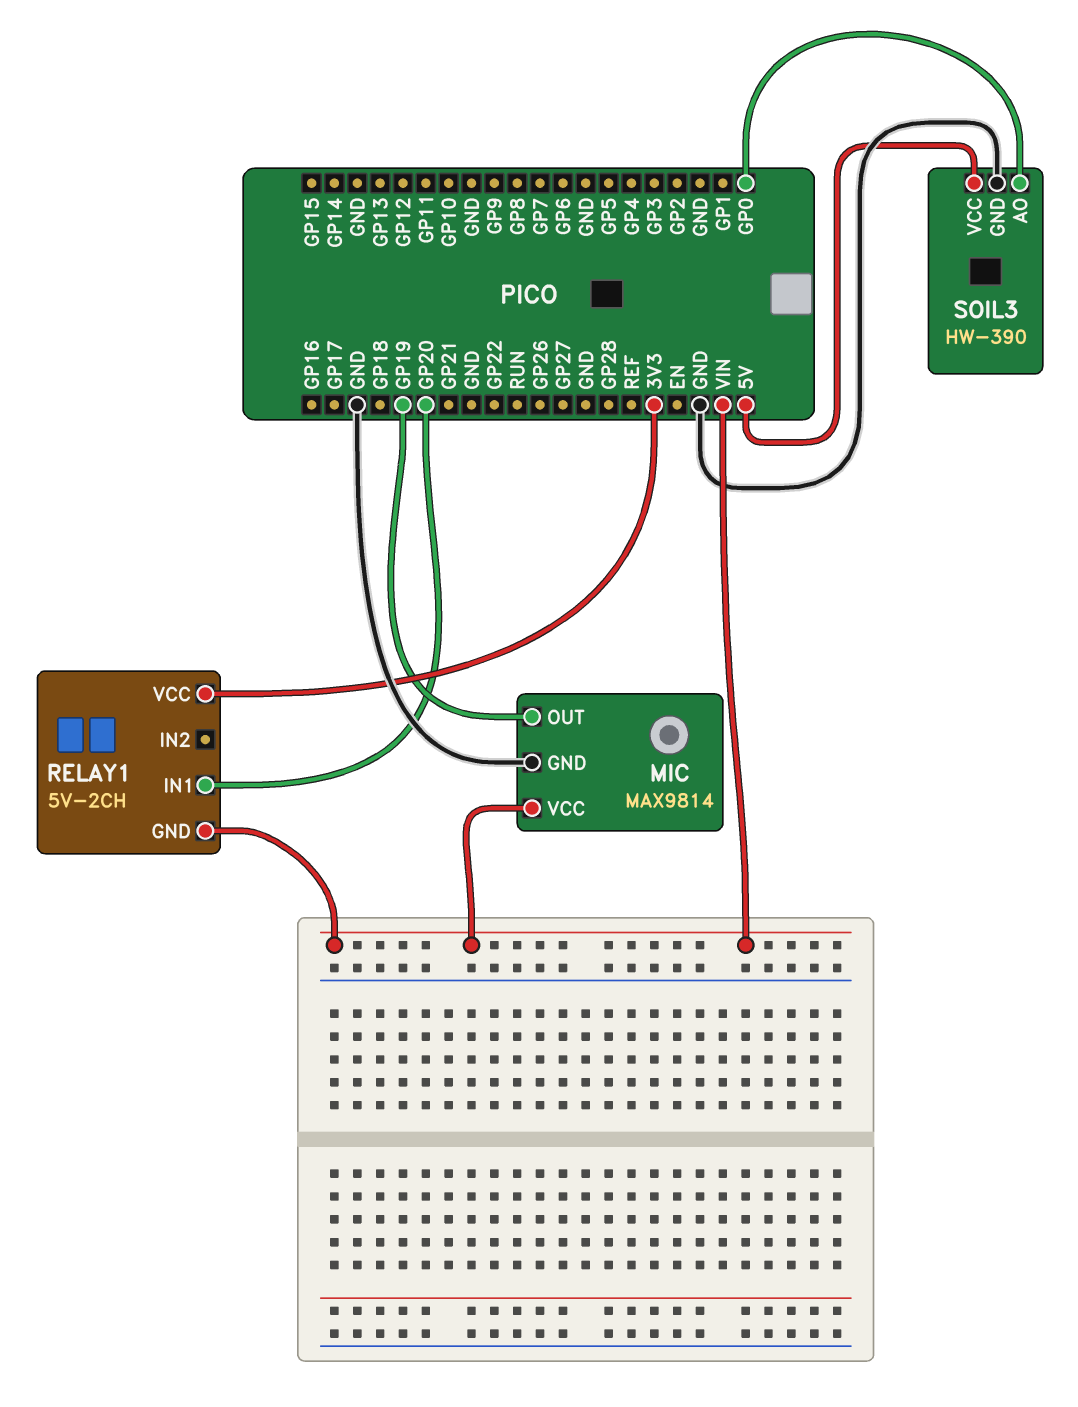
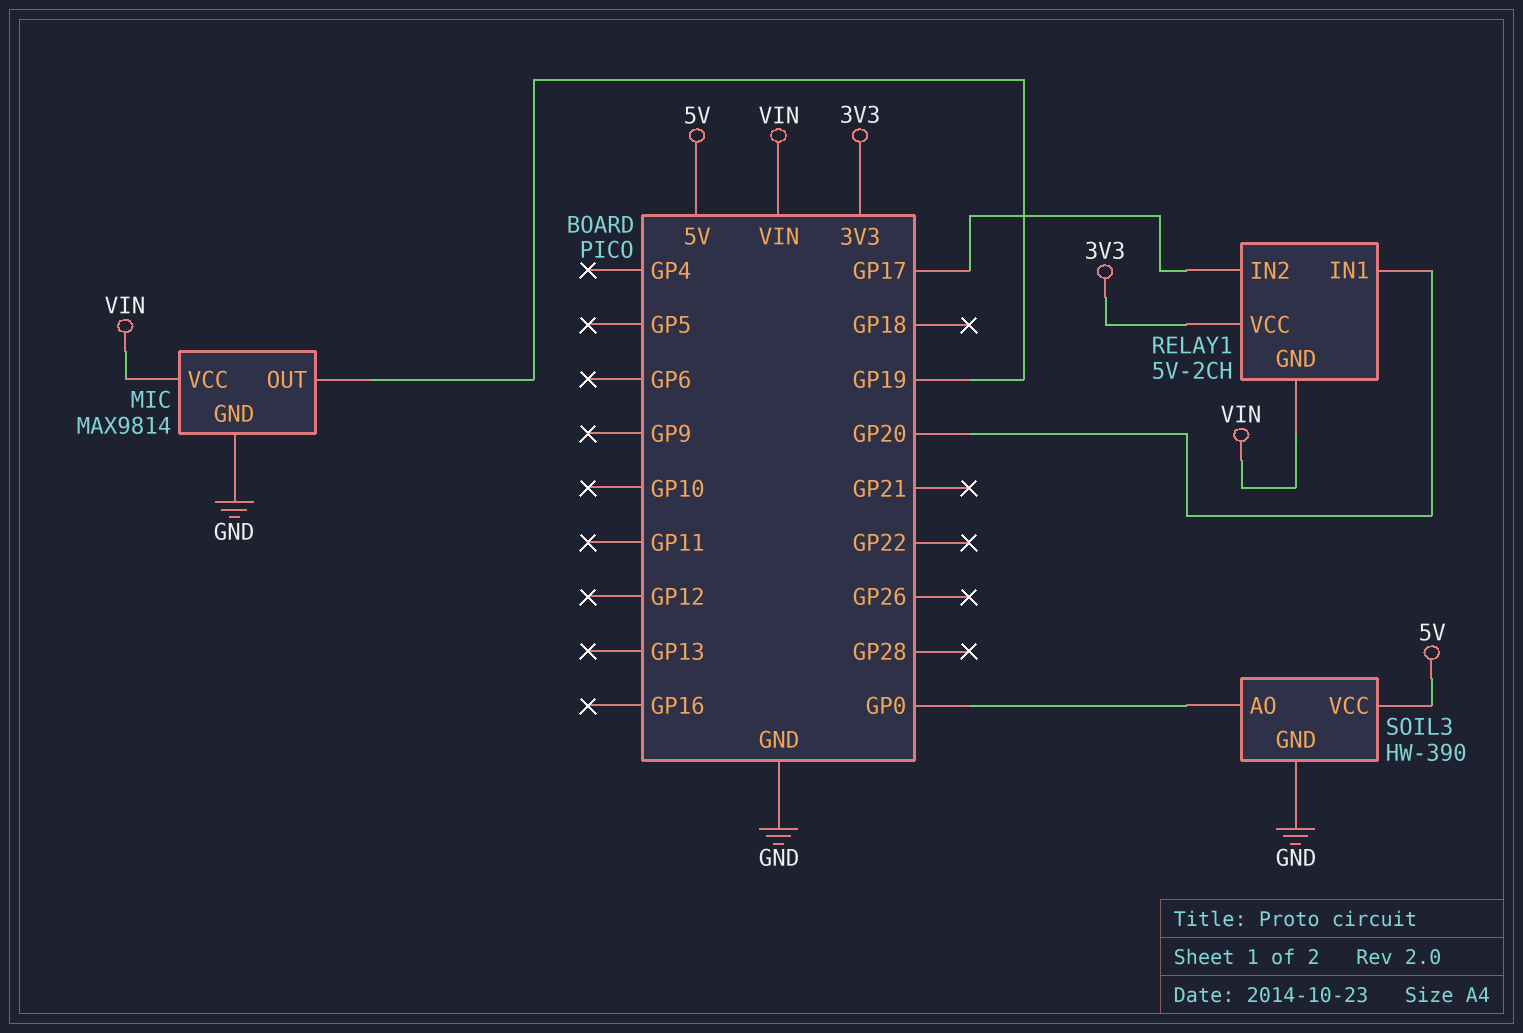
RELAY1 pin IN2: none -> GP17

